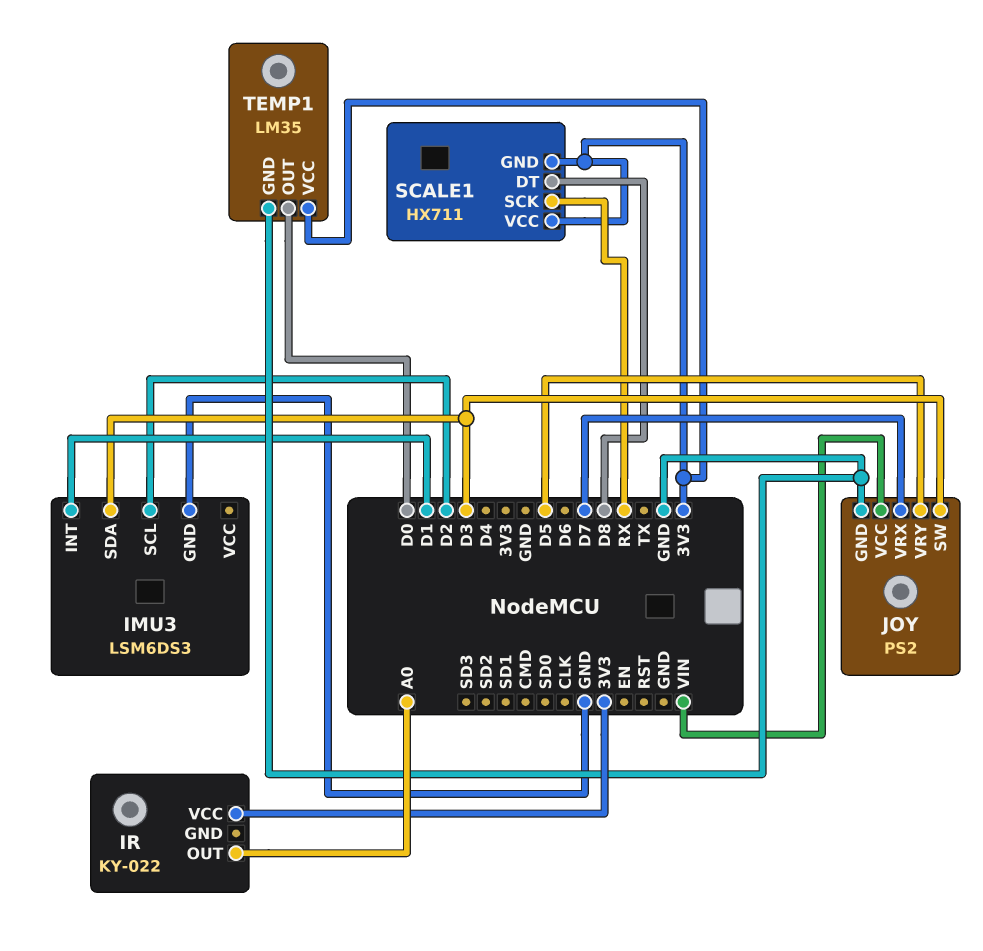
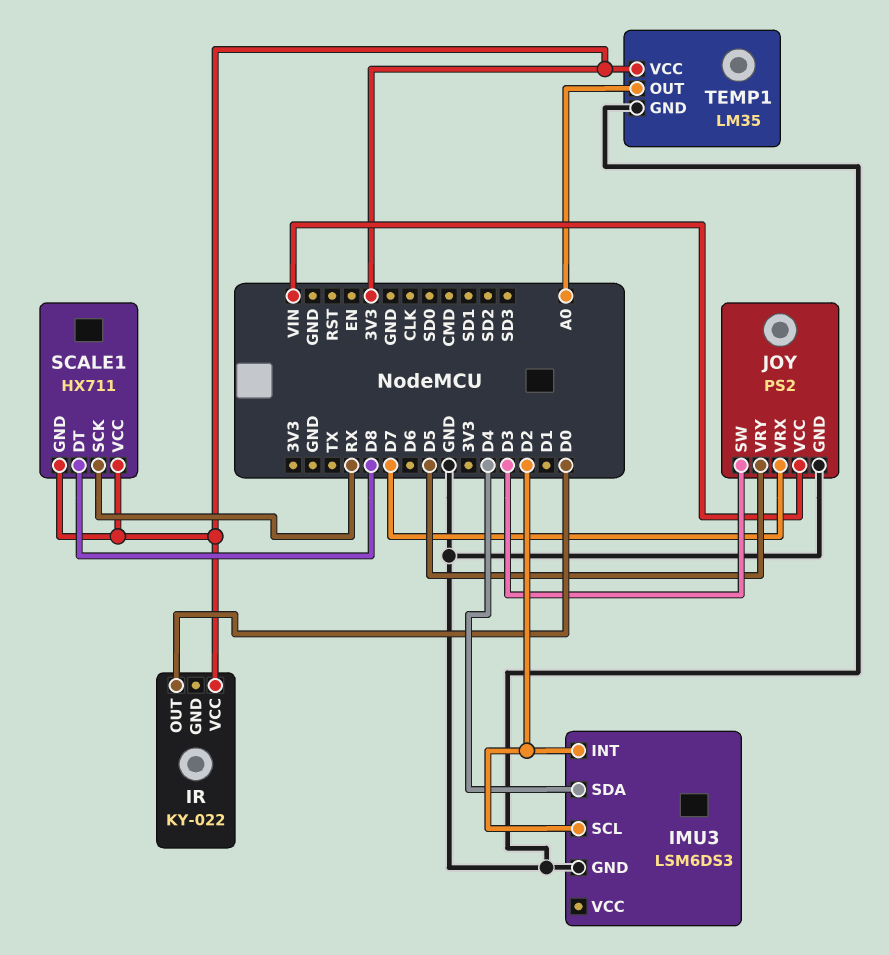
IMU3 pin INT: D1 -> D2
IMU3 pin SDA: D3 -> D4
IR pin OUT: A0 -> D0
TEMP1 pin OUT: D0 -> A0

